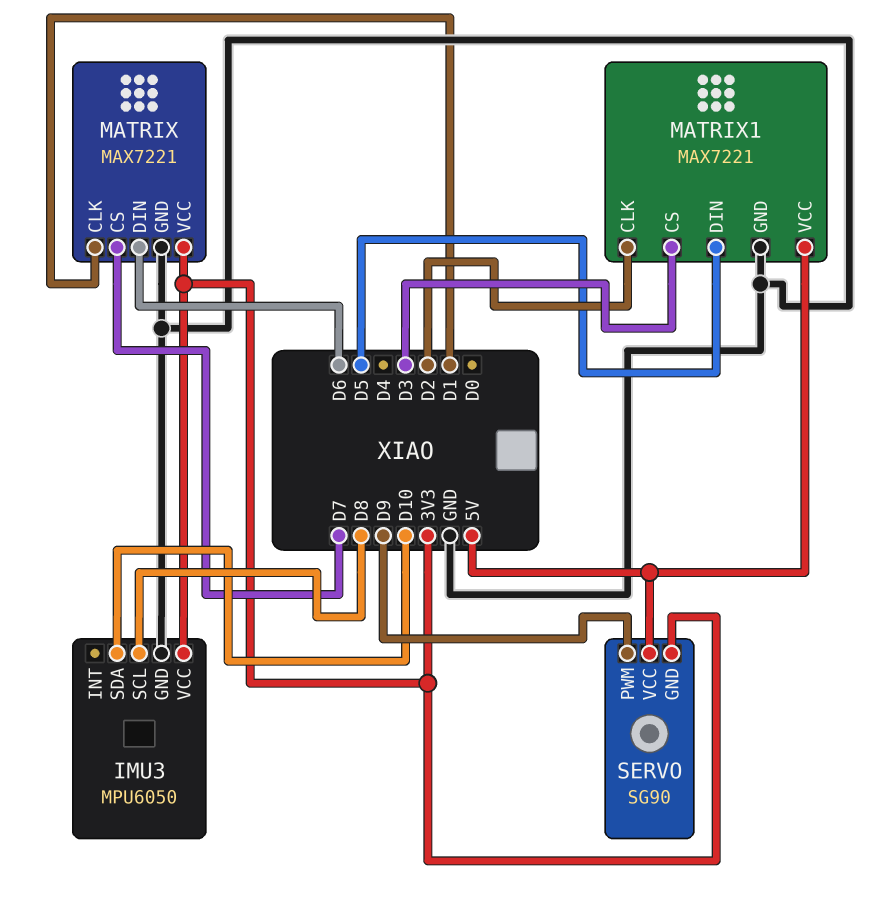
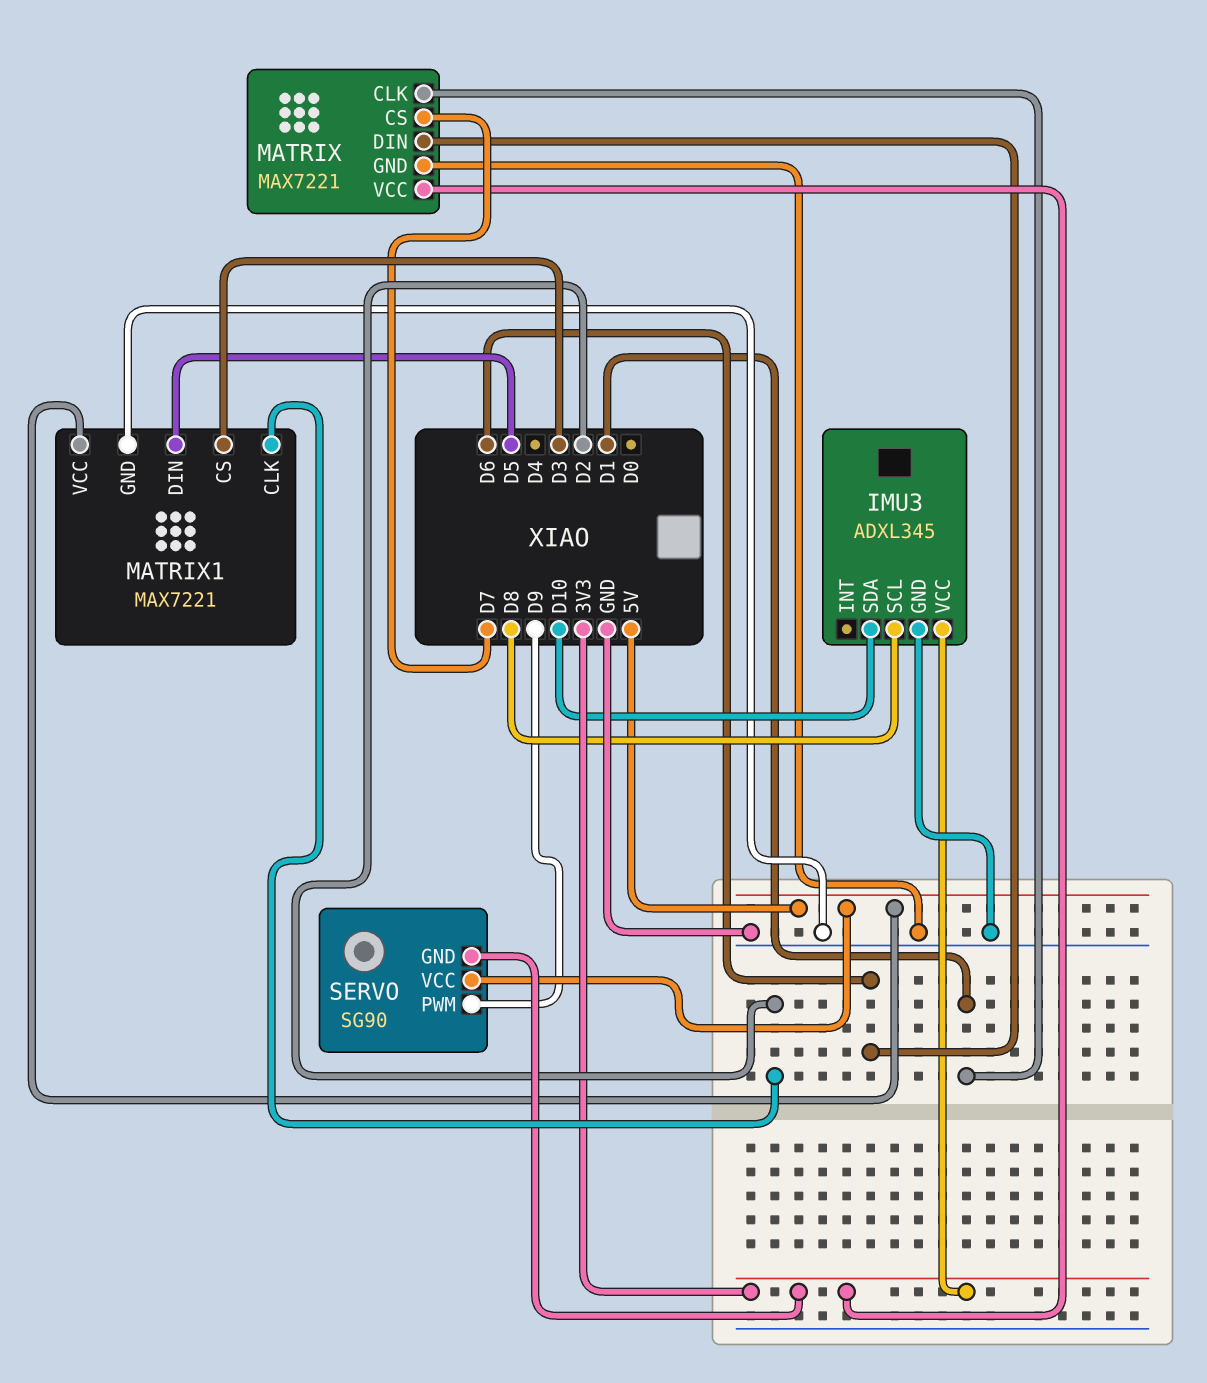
IMU3: MPU6050 -> ADXL345

